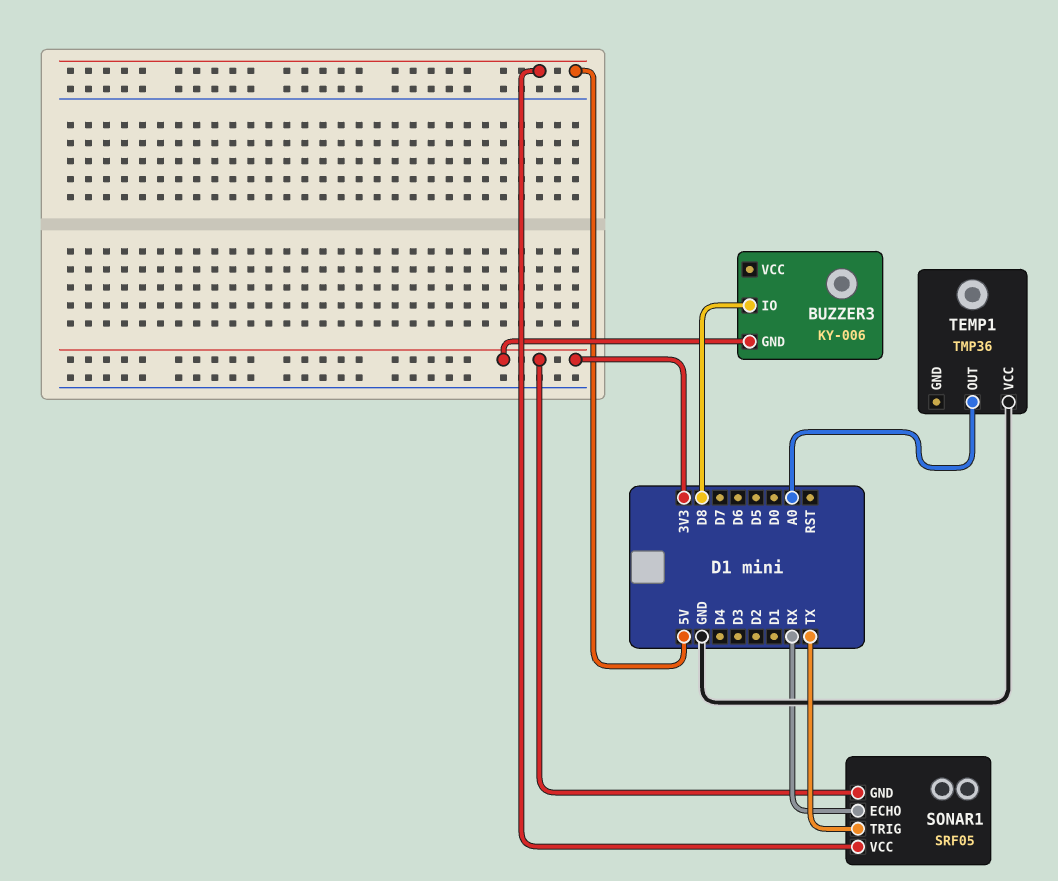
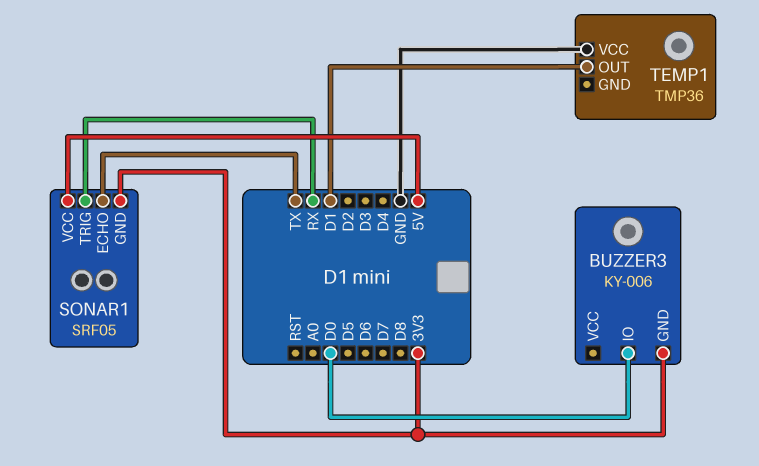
BUZZER3 pin IO: D8 -> D0
SONAR1 pin ECHO: RX -> TX
SONAR1 pin TRIG: TX -> RX
TEMP1 pin OUT: A0 -> D1

